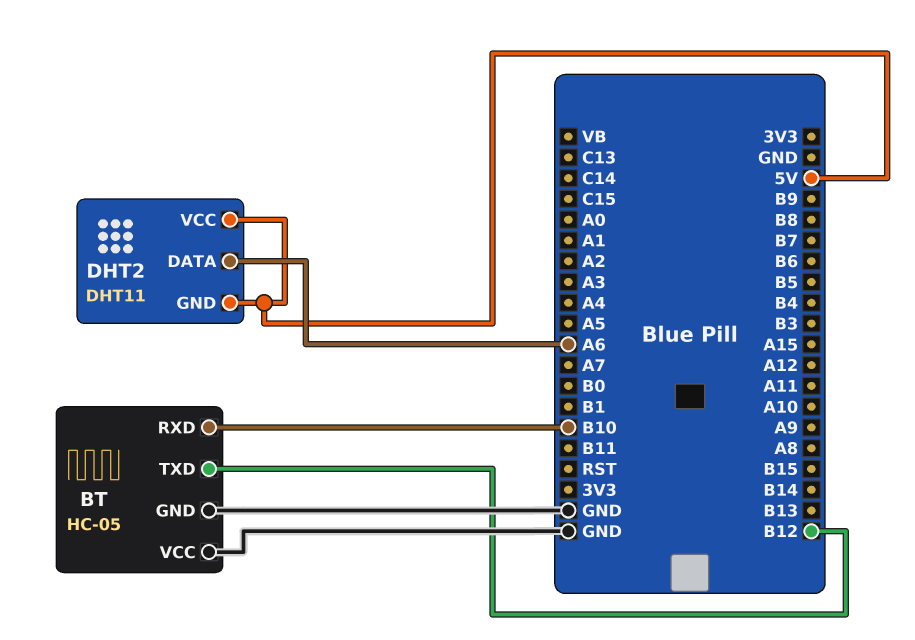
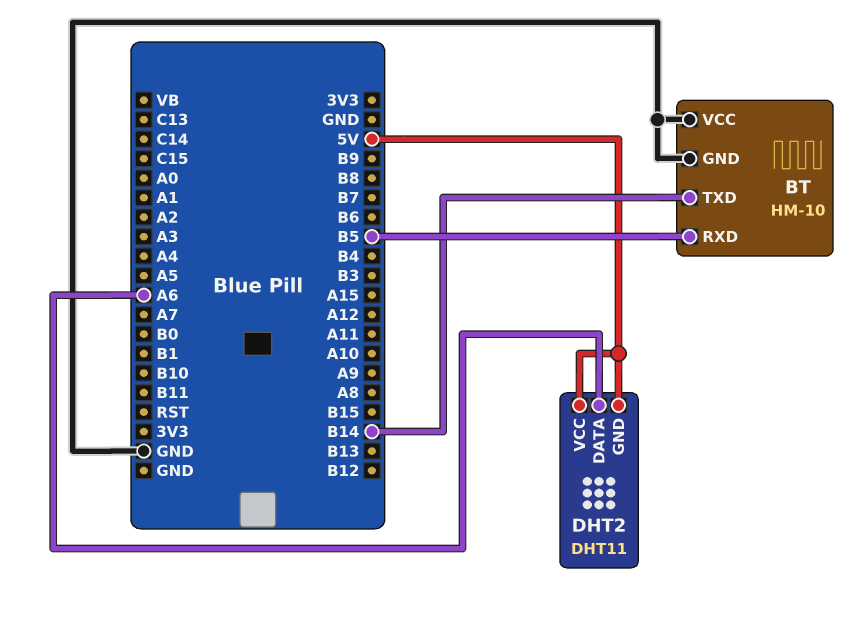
BT: HC-05 -> HM-10
BT pin RXD: B10 -> B5
BT pin TXD: B12 -> B14

